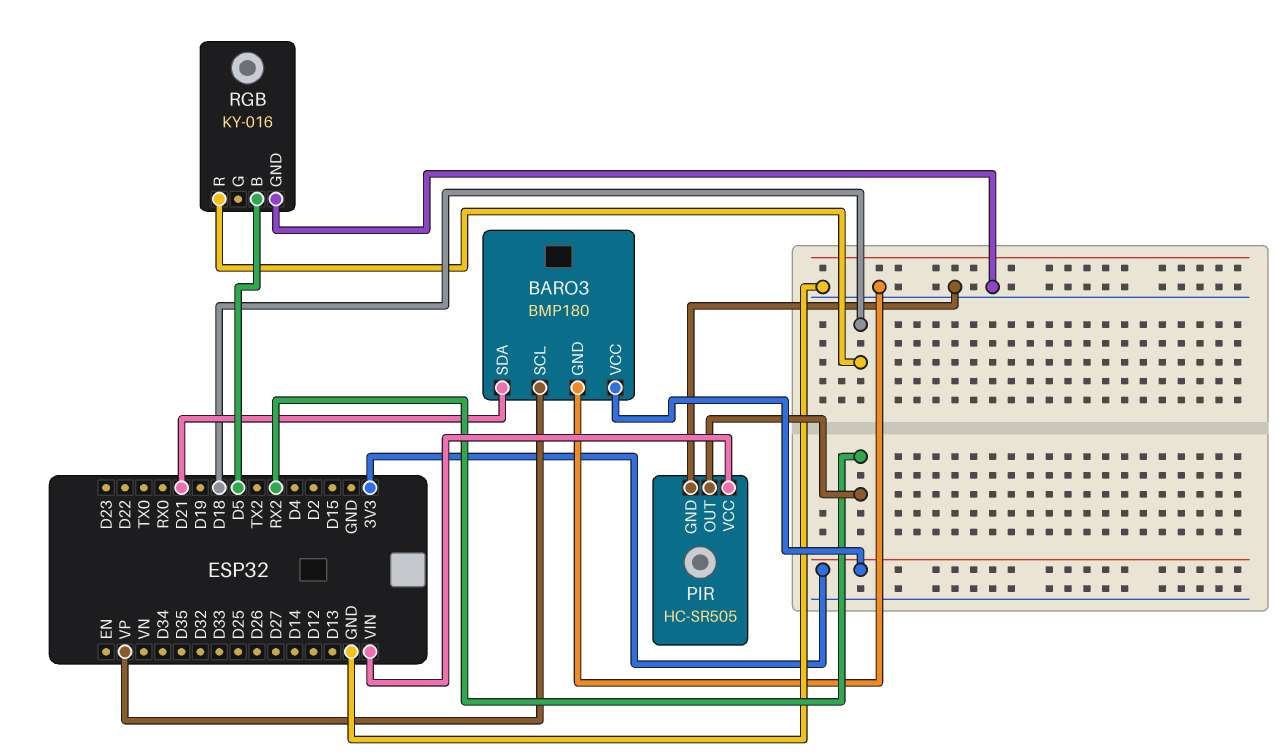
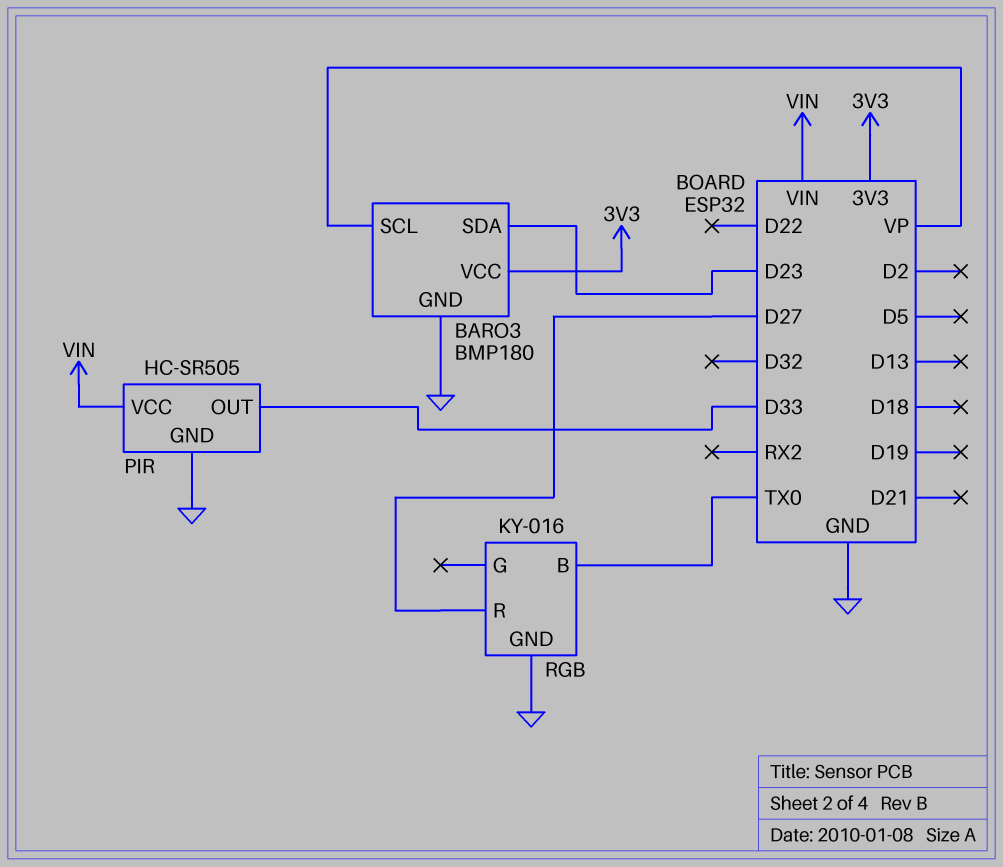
BARO3 pin SDA: D21 -> D23
PIR pin OUT: RX2 -> D33
RGB pin B: D5 -> TX0
RGB pin R: D18 -> D27

